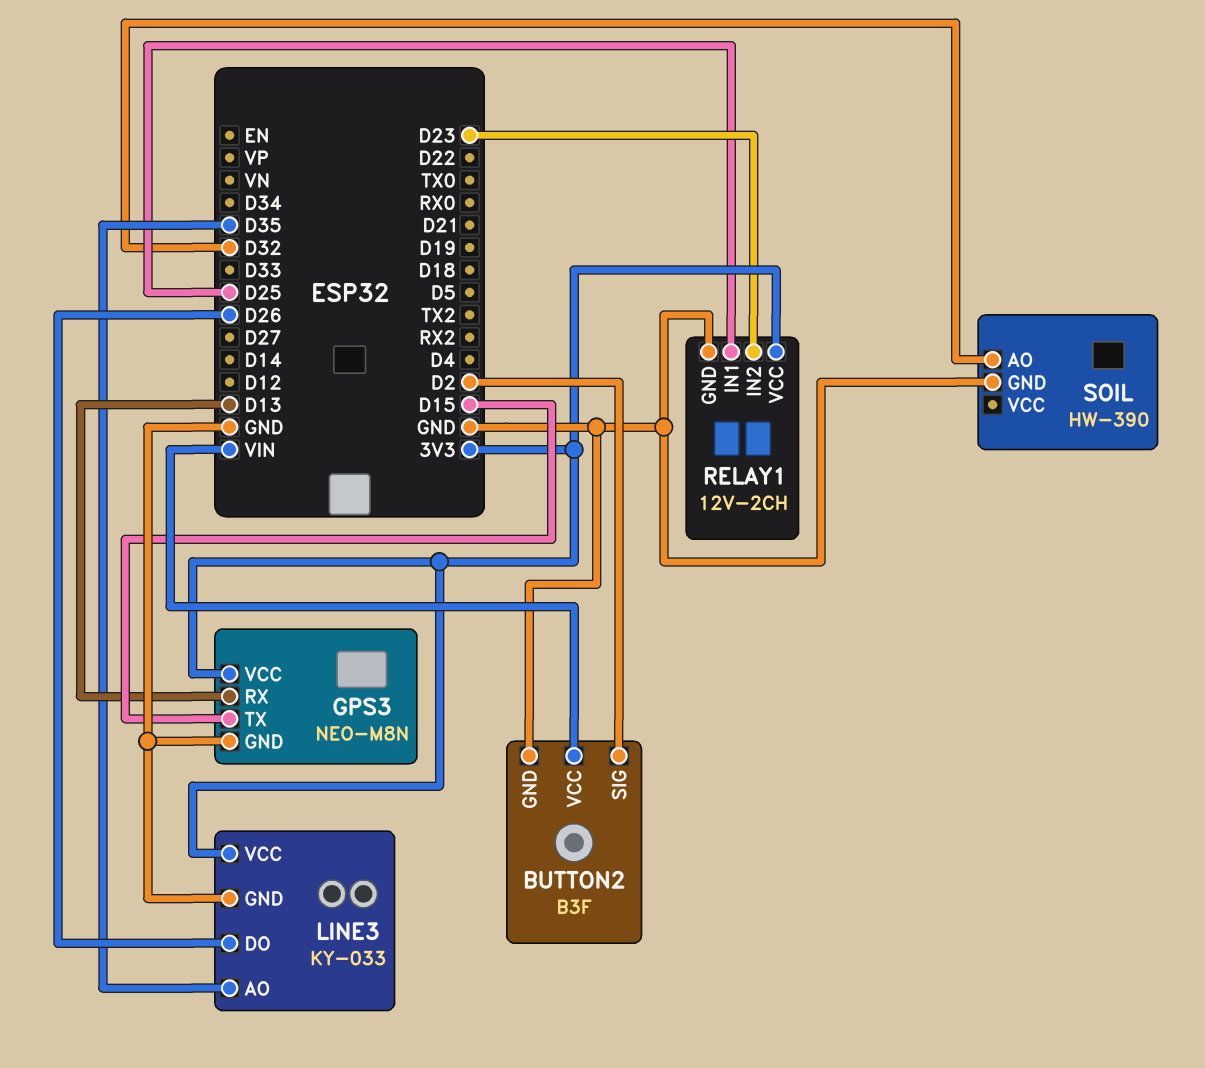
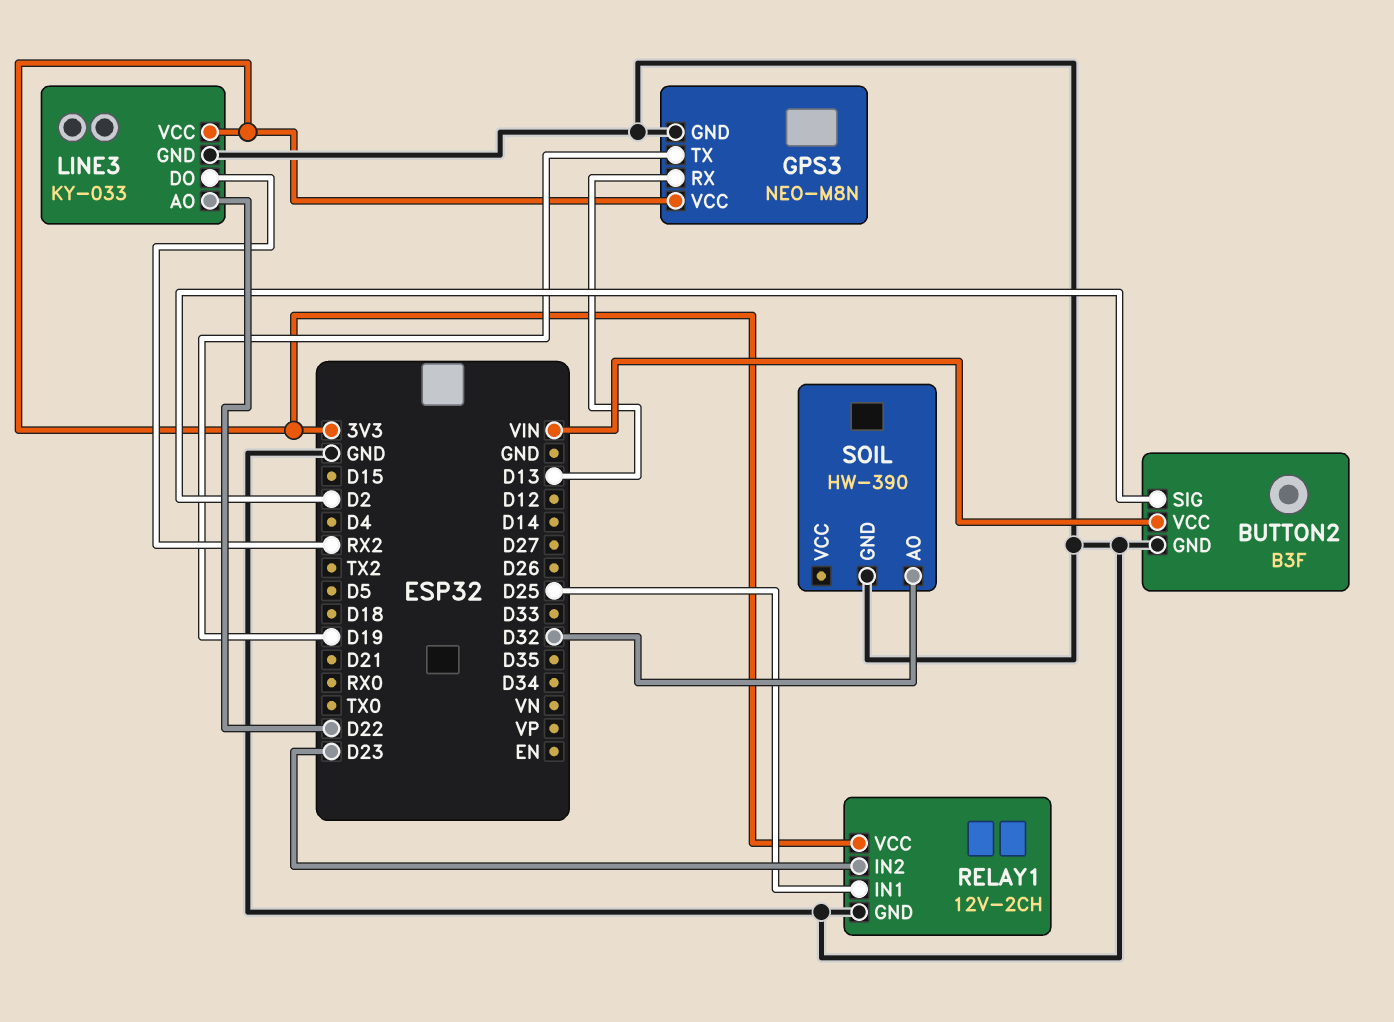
GPS3 pin TX: D15 -> D19
LINE3 pin AO: D35 -> D22
LINE3 pin DO: D26 -> RX2

